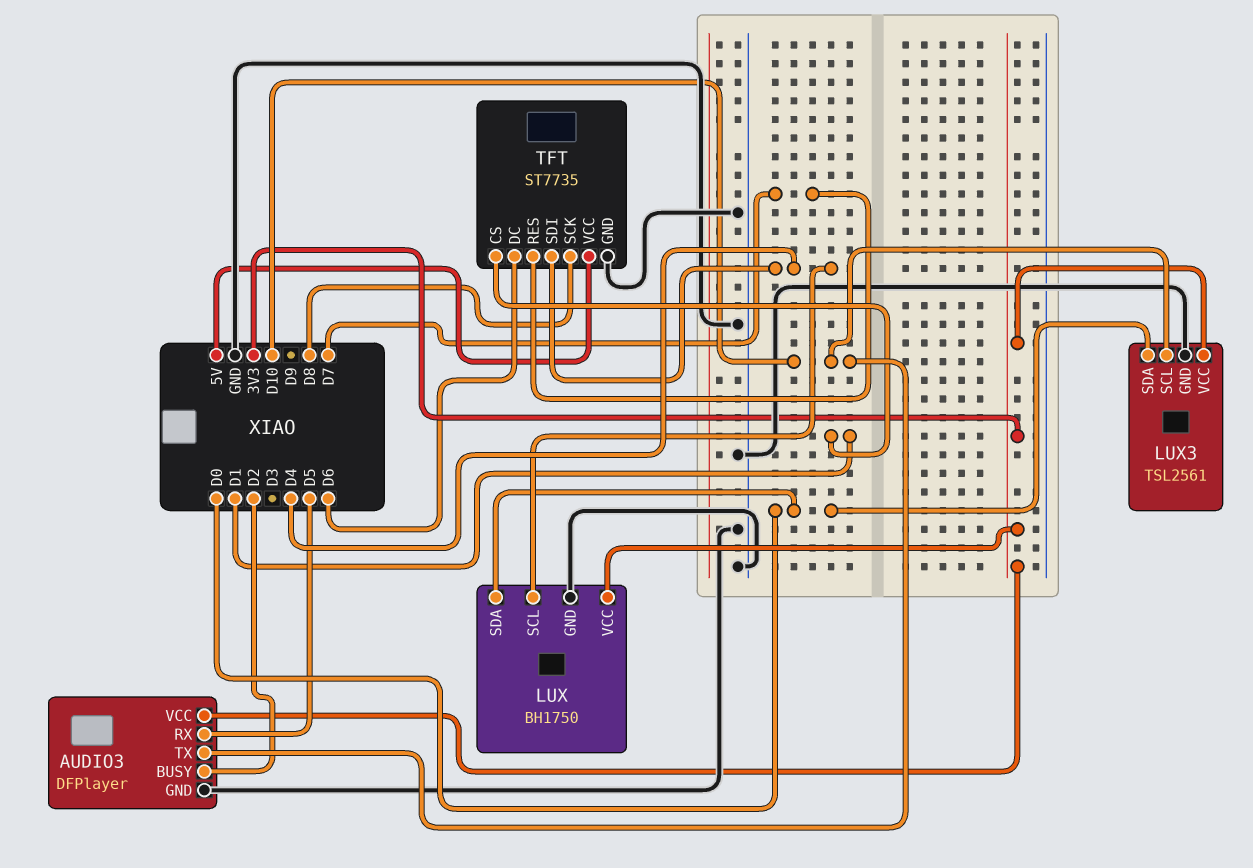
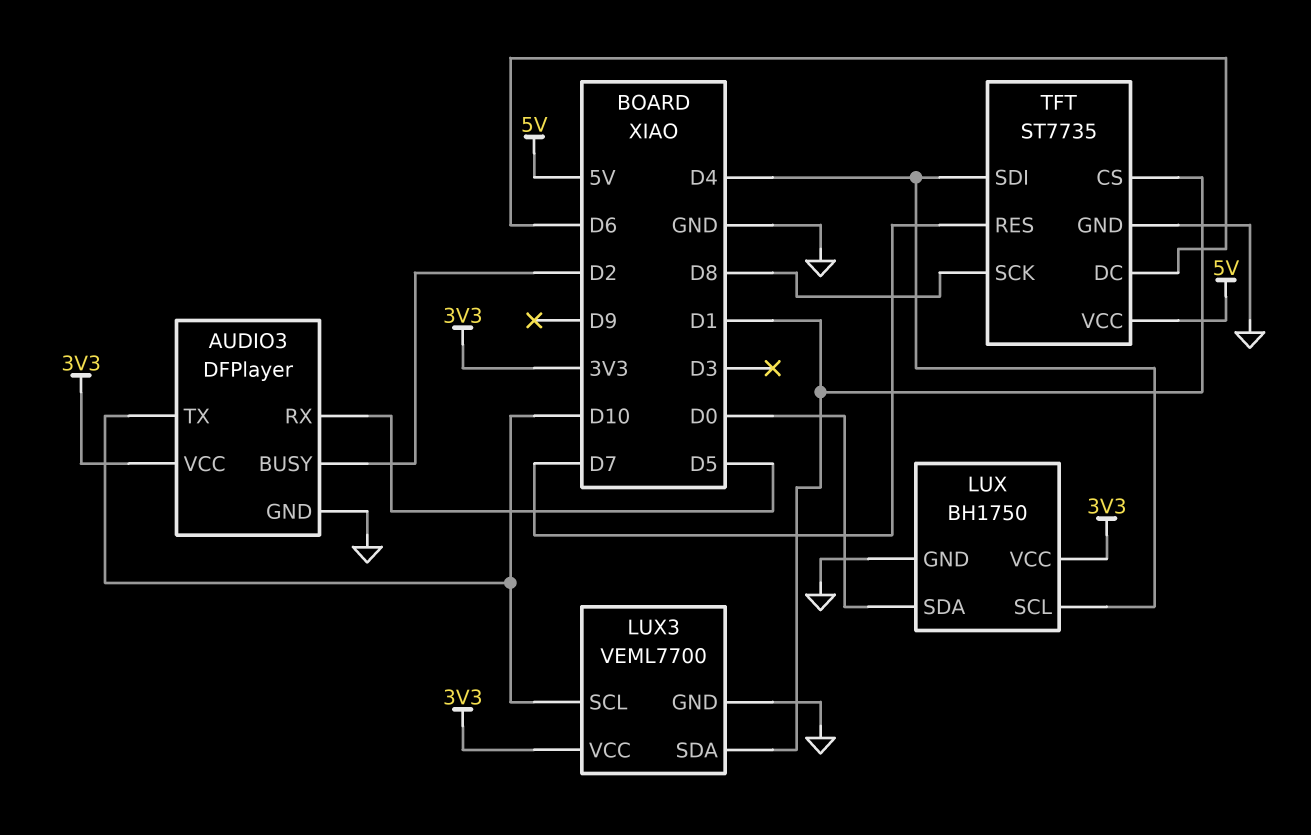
LUX3: TSL2561 -> VEML7700
LUX3 pin SDA: D0 -> D1

